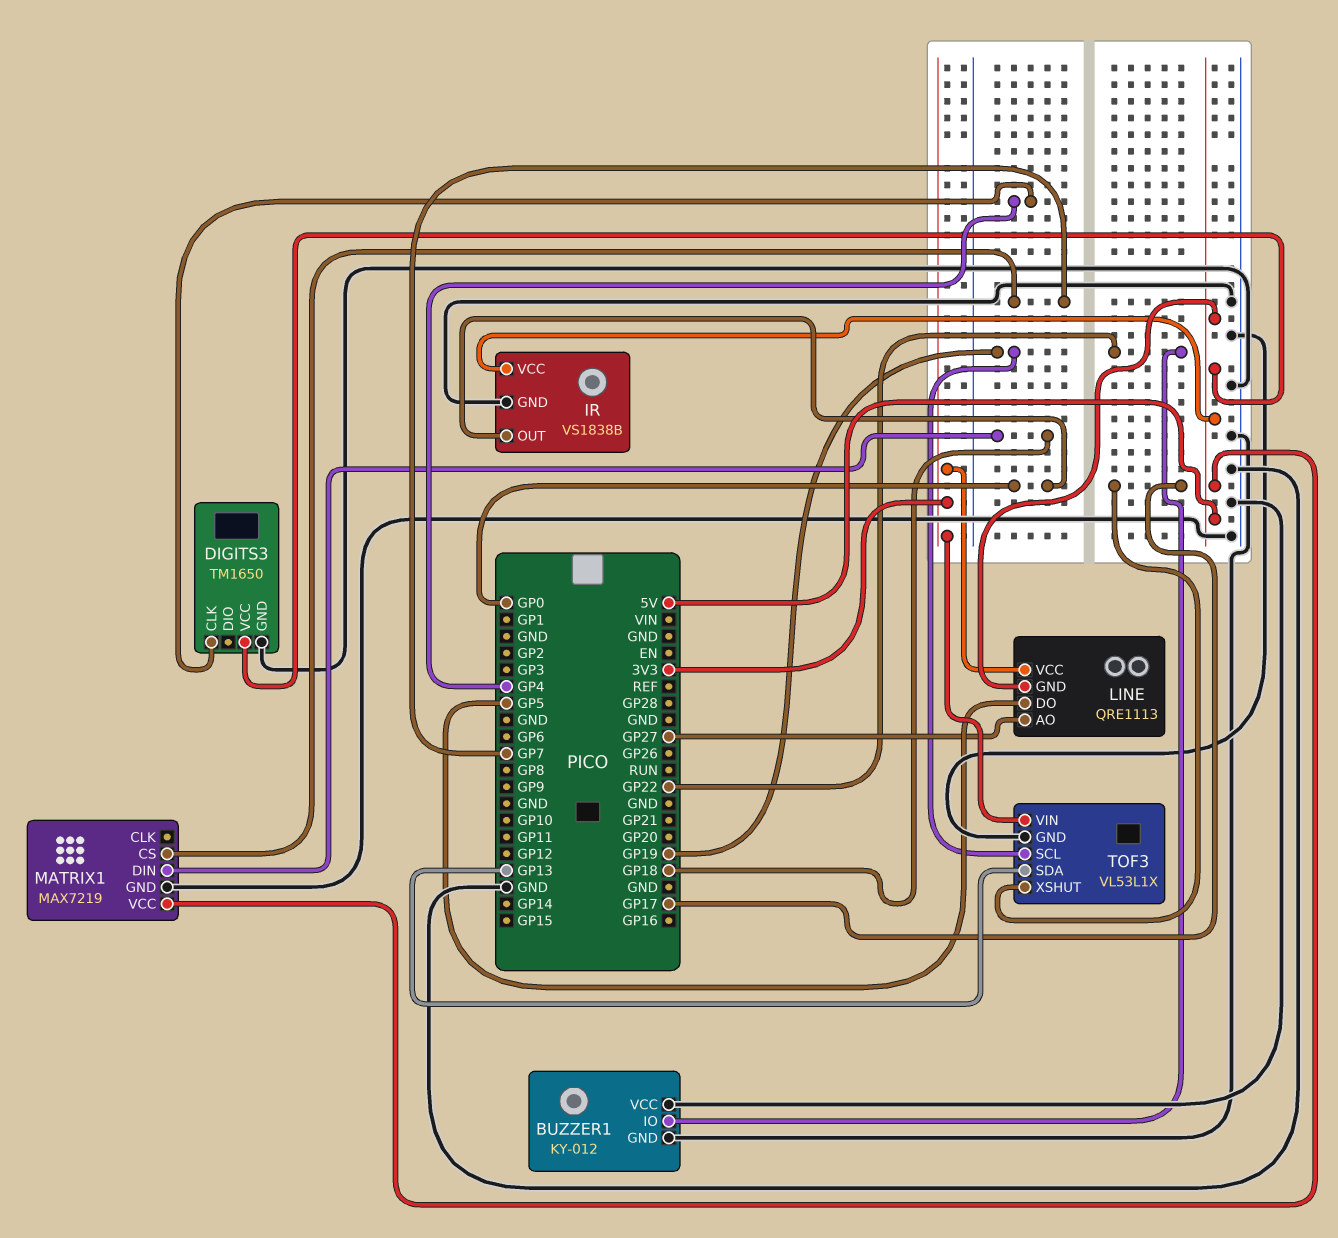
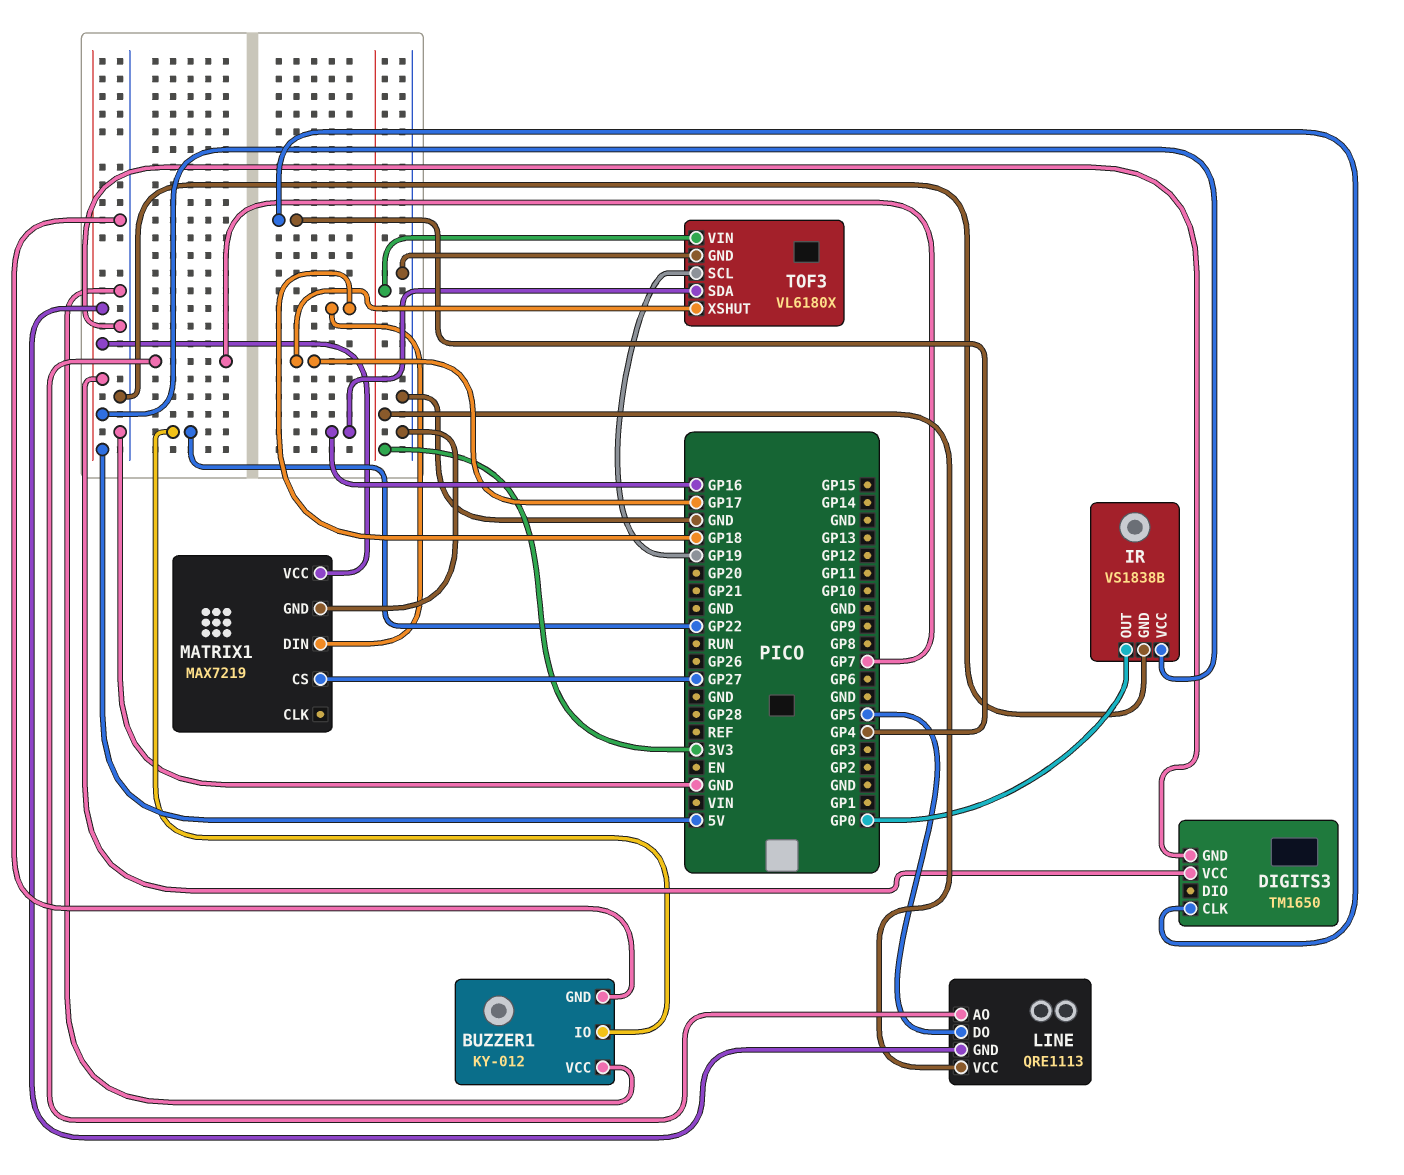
LINE pin AO: GP27 -> GP7
MATRIX1 pin CS: GP7 -> GP27
TOF3: VL53L1X -> VL6180X
TOF3 pin SDA: GP13 -> GP16

